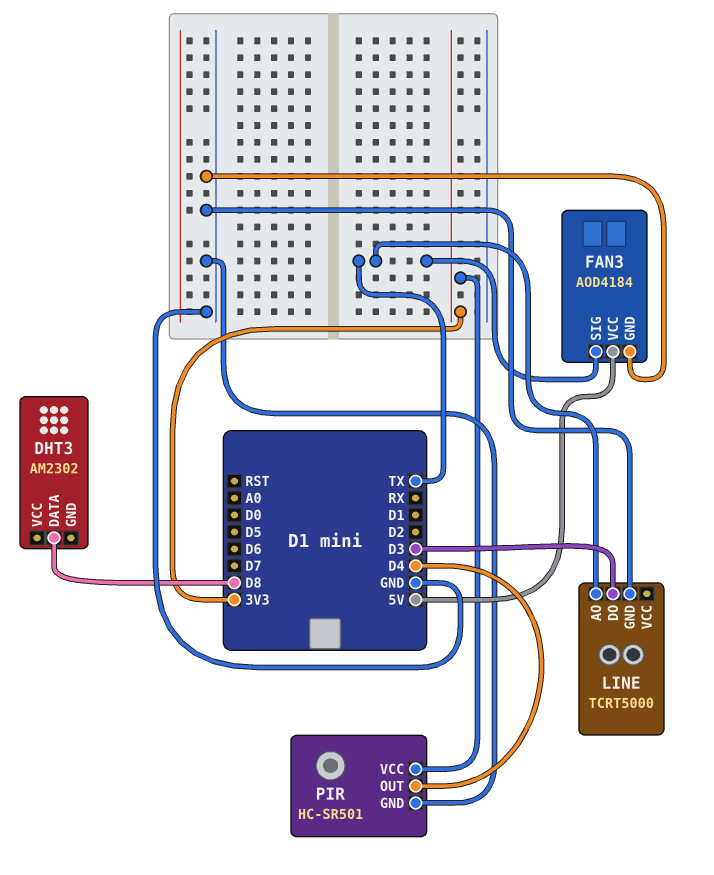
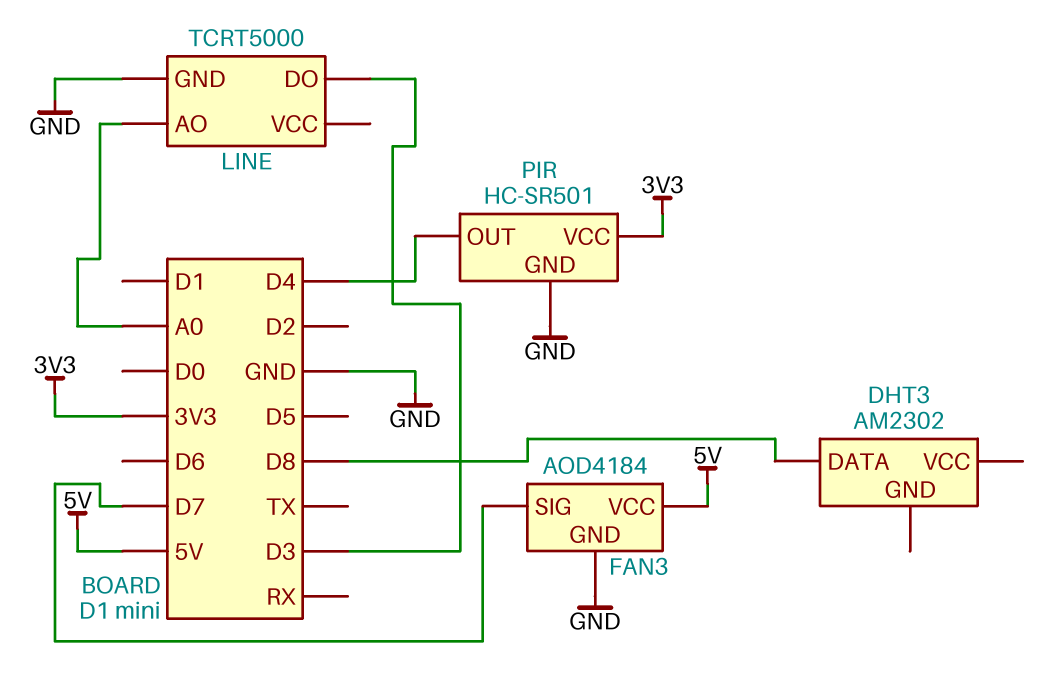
FAN3 pin SIG: TX -> D7
LINE pin AO: TX -> A0

